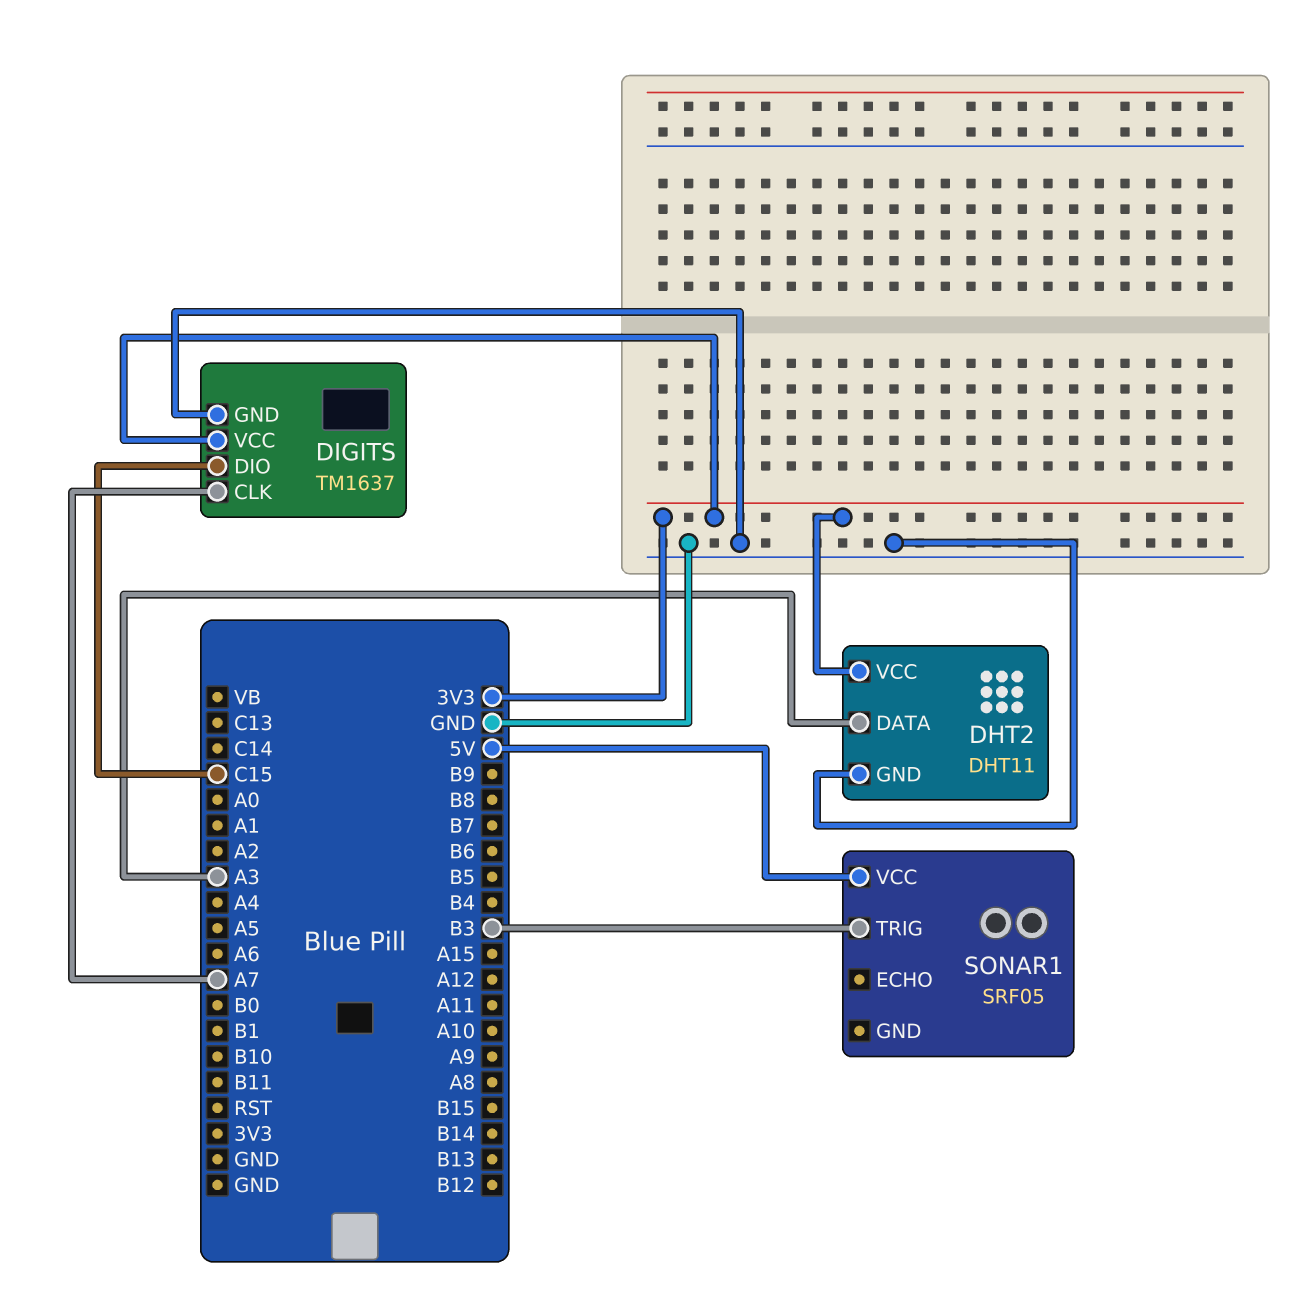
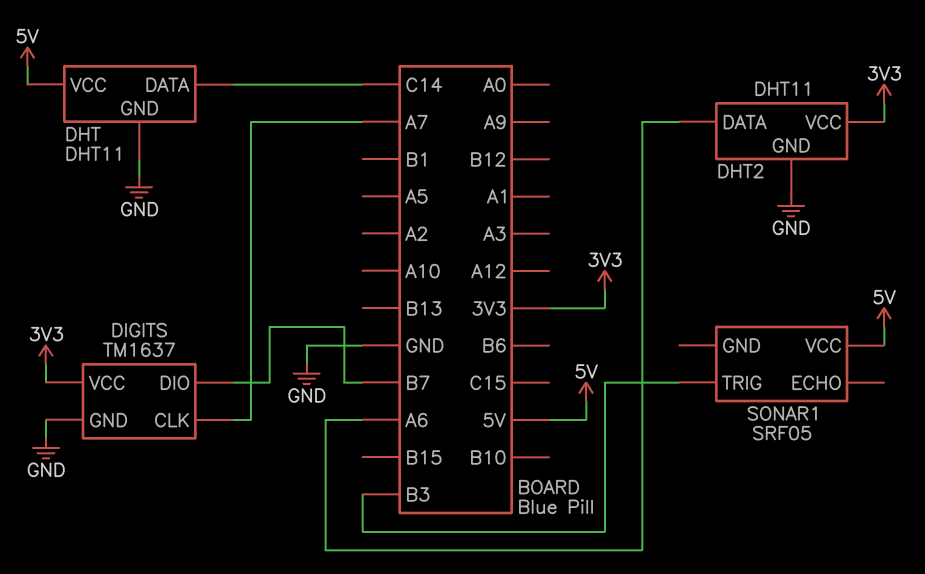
DHT: none -> DHT11
DHT pin DATA: none -> C14
DHT pin GND: none -> GND
DHT pin VCC: none -> 5V
DHT2 pin DATA: A3 -> A6
DIGITS pin DIO: C15 -> B7

